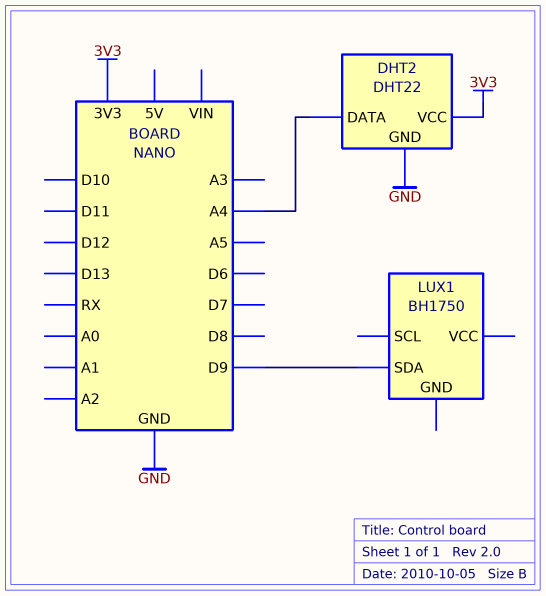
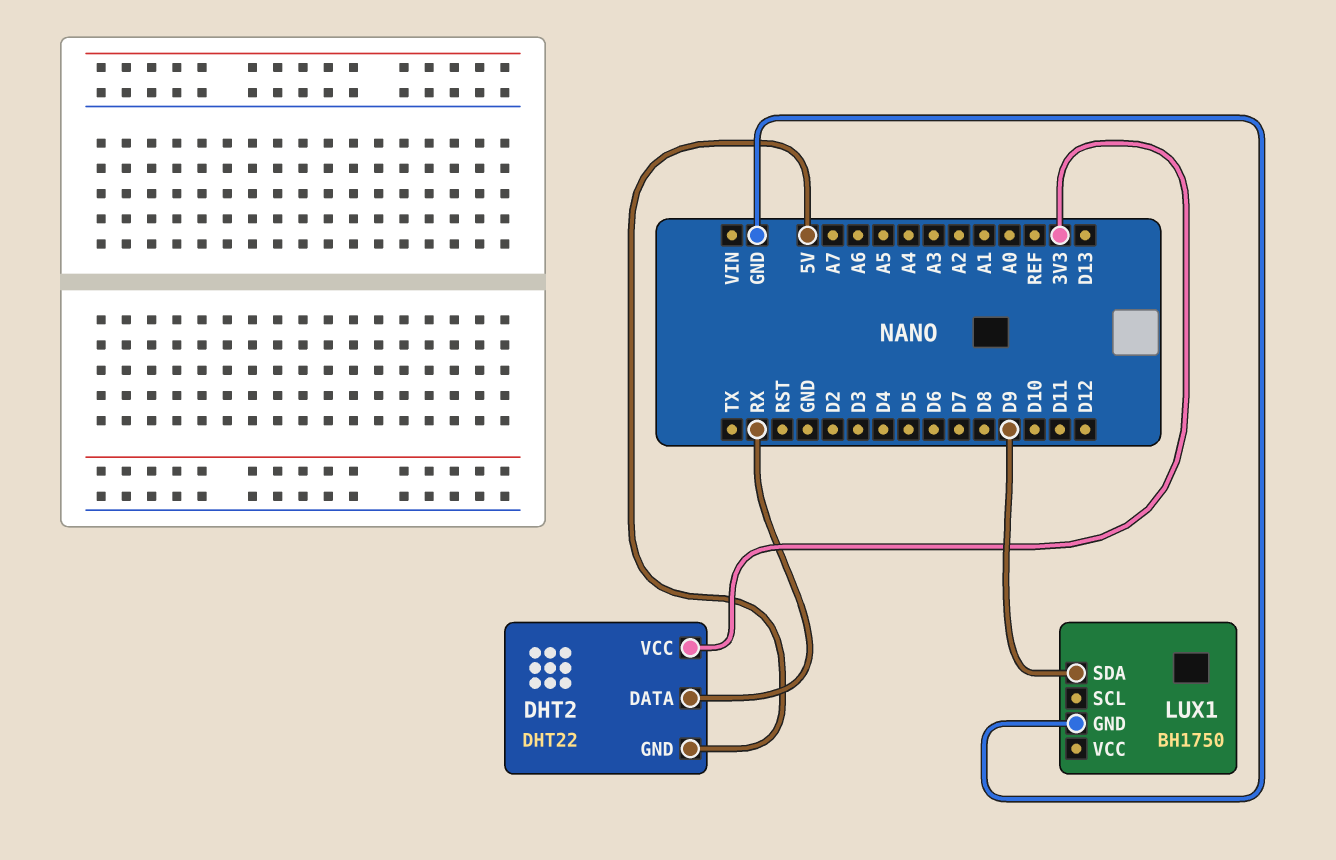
DHT2 pin DATA: A4 -> RX
DHT2 pin GND: GND -> 5V
LUX1 pin GND: none -> GND

